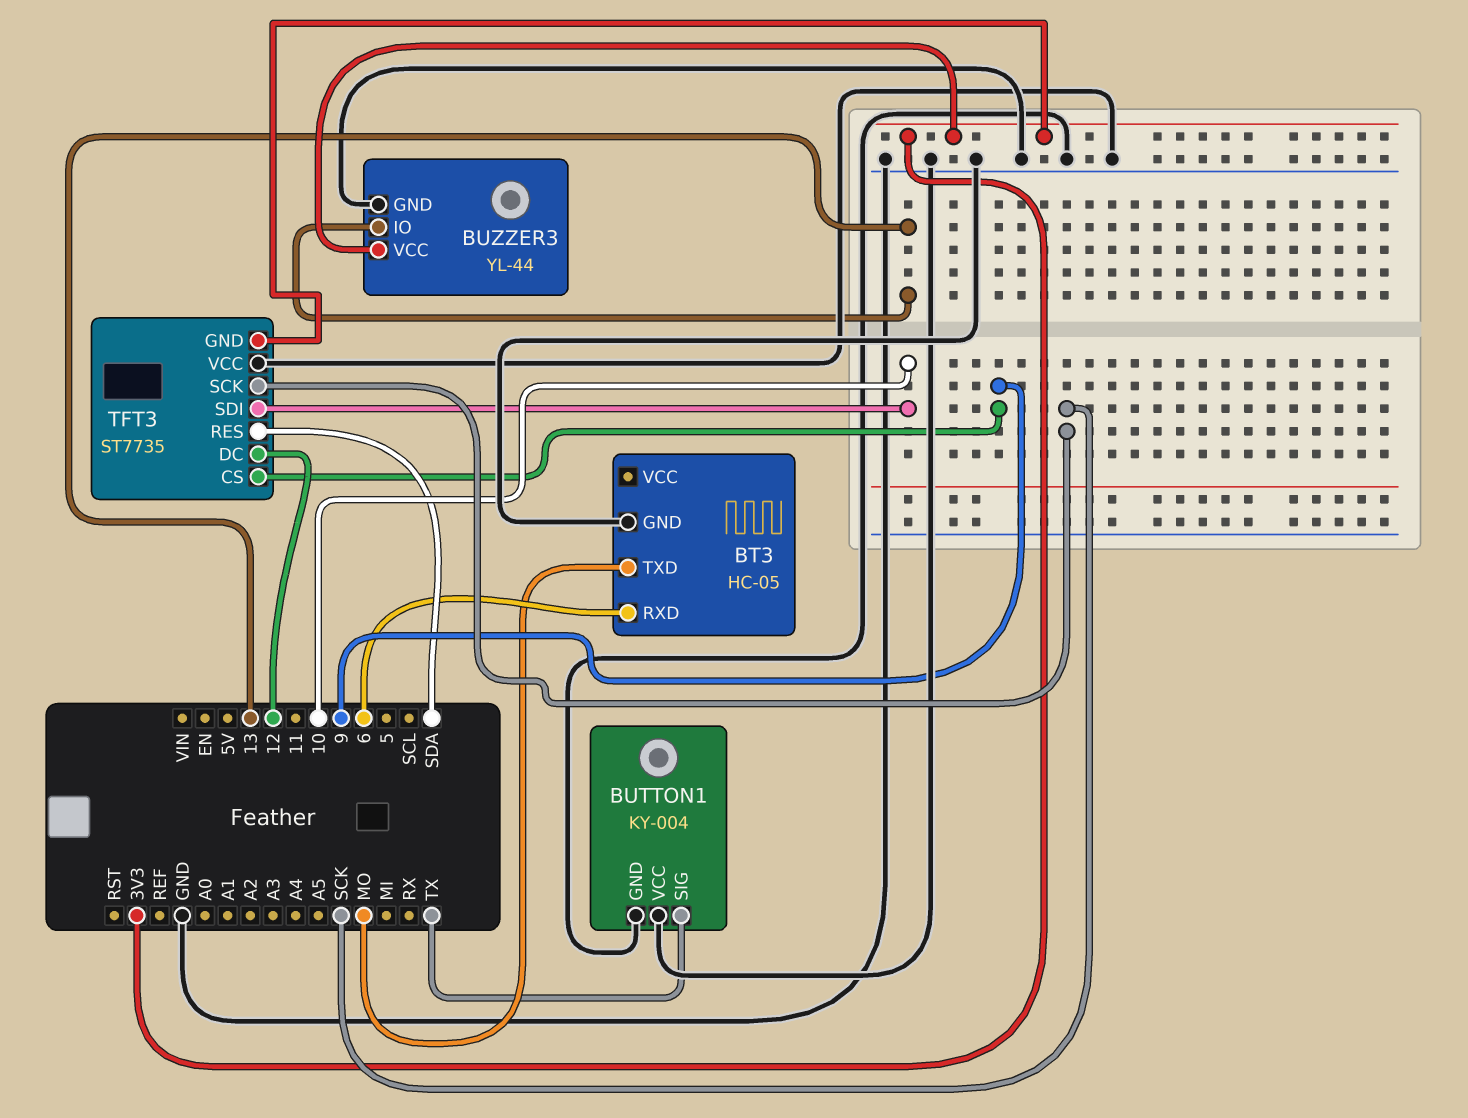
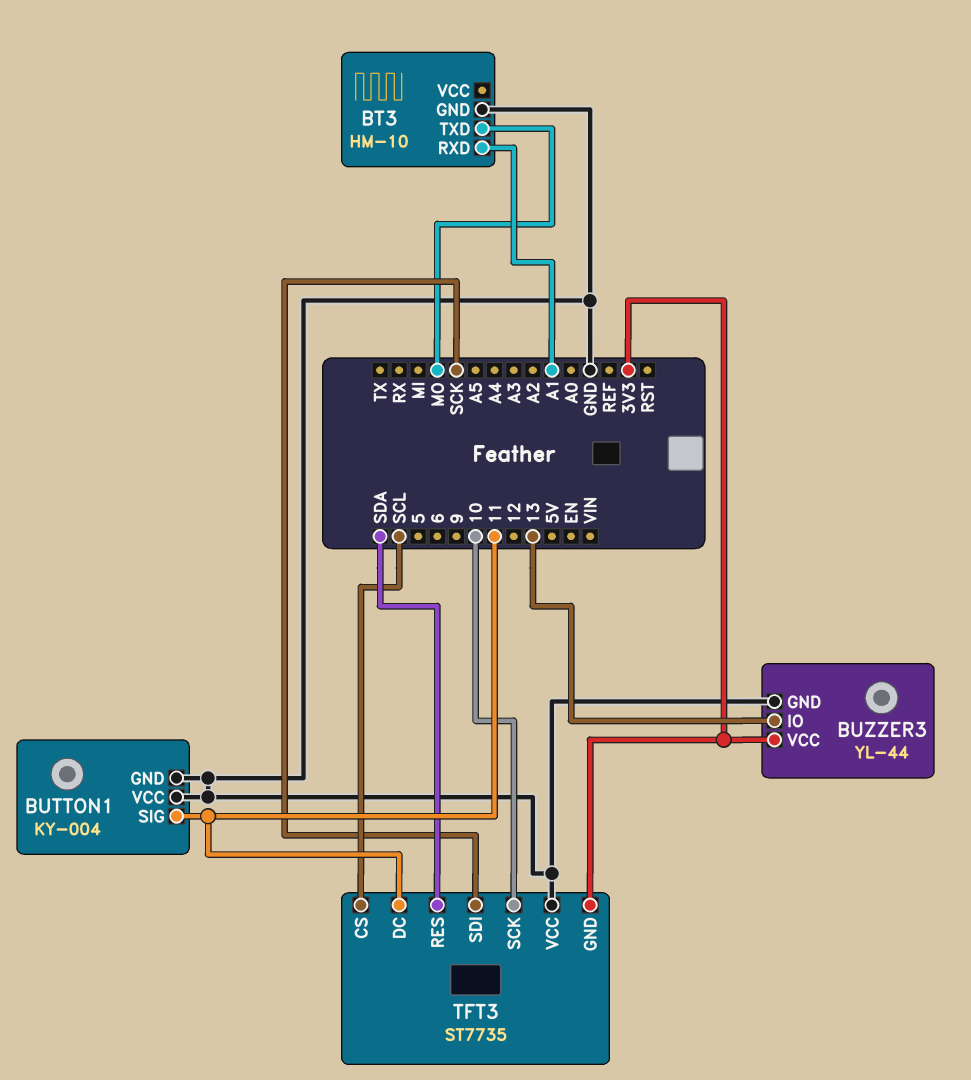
BT3: HC-05 -> HM-10
BT3 pin RXD: 6 -> A1
BUTTON1 pin SIG: TX -> 11
TFT3 pin CS: 9 -> SCL
TFT3 pin DC: 12 -> 11
TFT3 pin SCK: SCK -> 10
TFT3 pin SDI: 10 -> SCK

